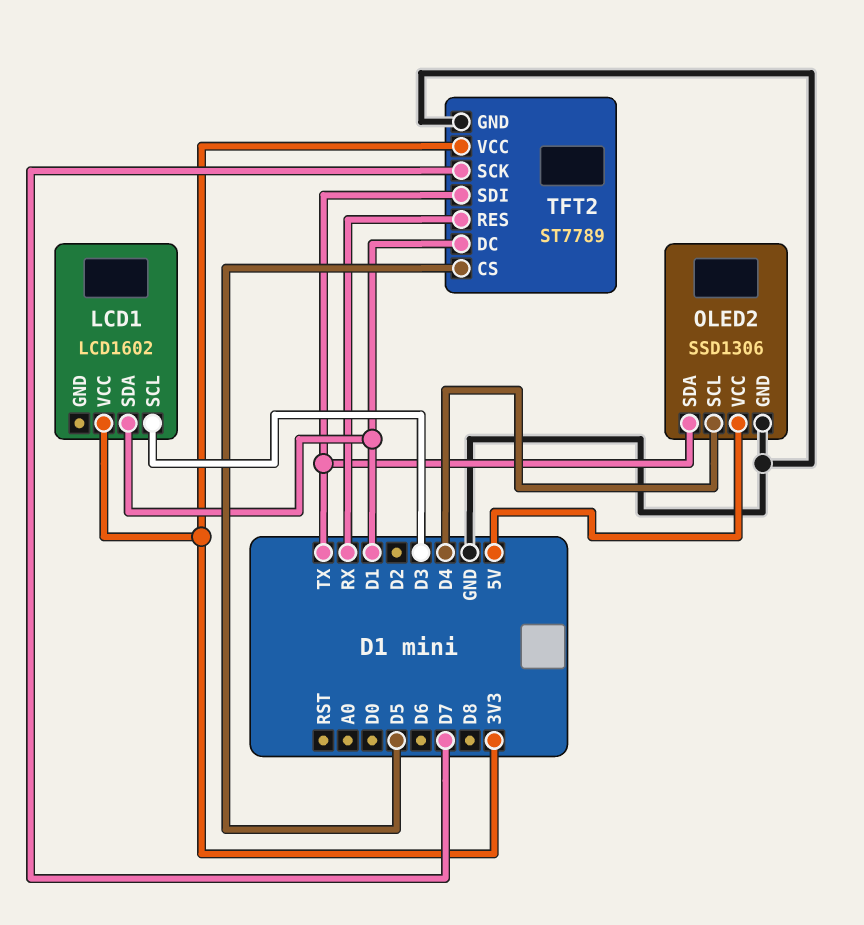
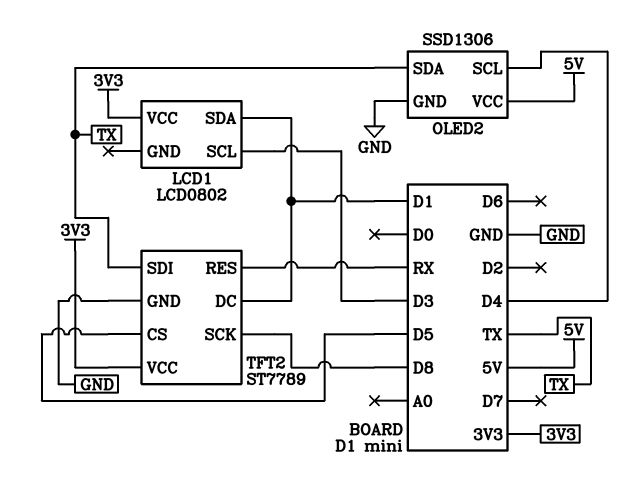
LCD1: LCD1602 -> LCD0802
TFT2 pin SCK: D7 -> D8

